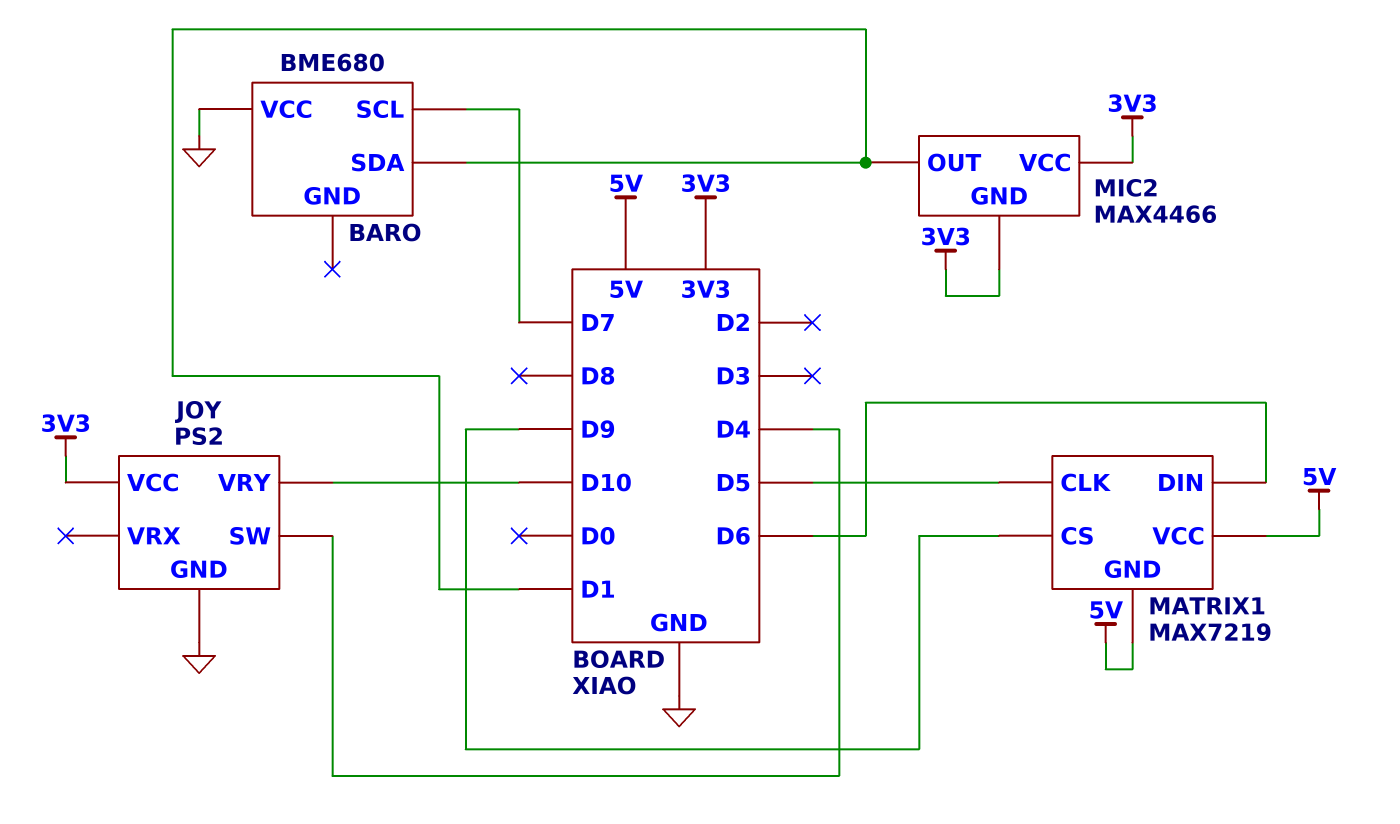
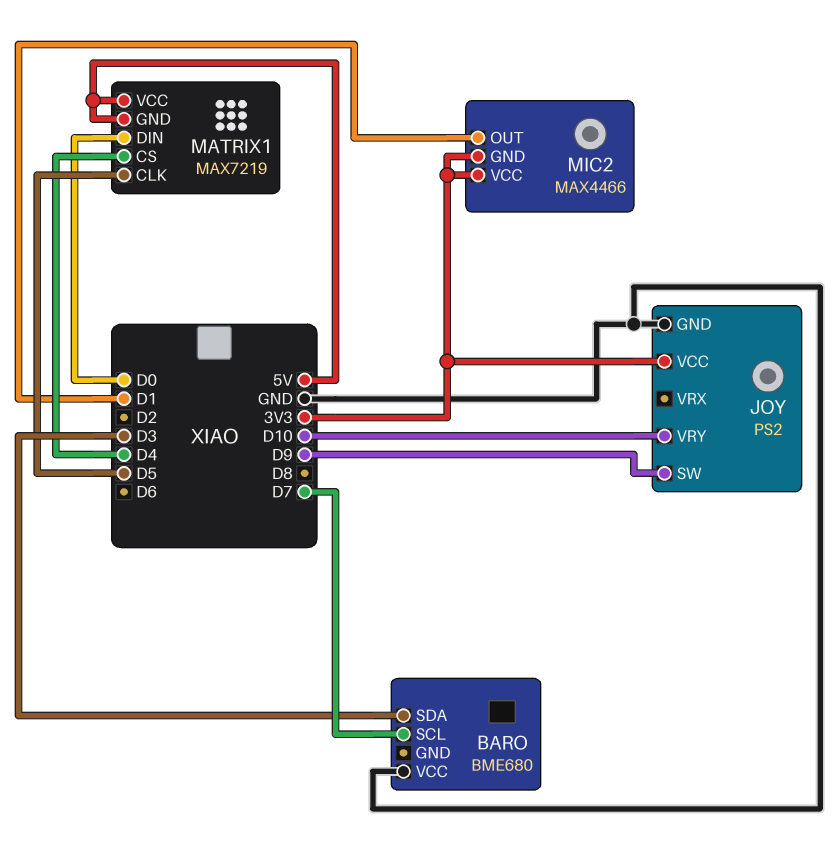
BARO pin SDA: D1 -> D3
JOY pin SW: D4 -> D9
MATRIX1 pin CS: D9 -> D4
MATRIX1 pin DIN: D6 -> D0

